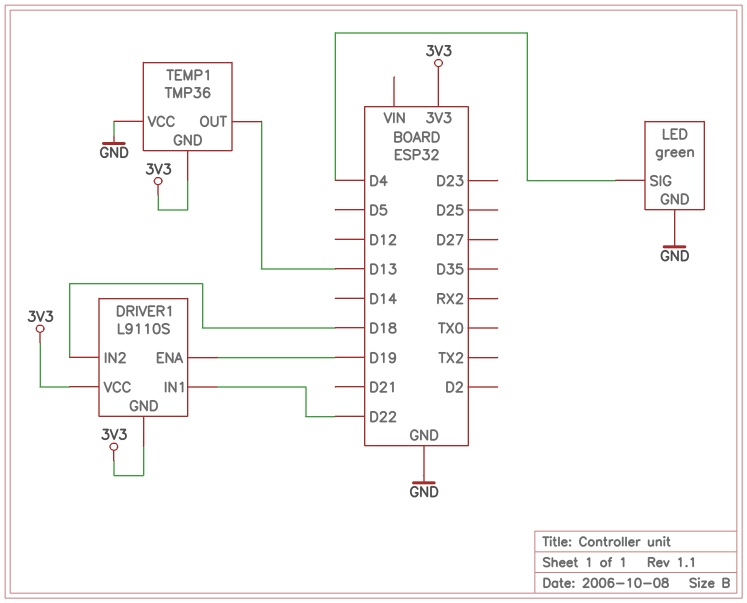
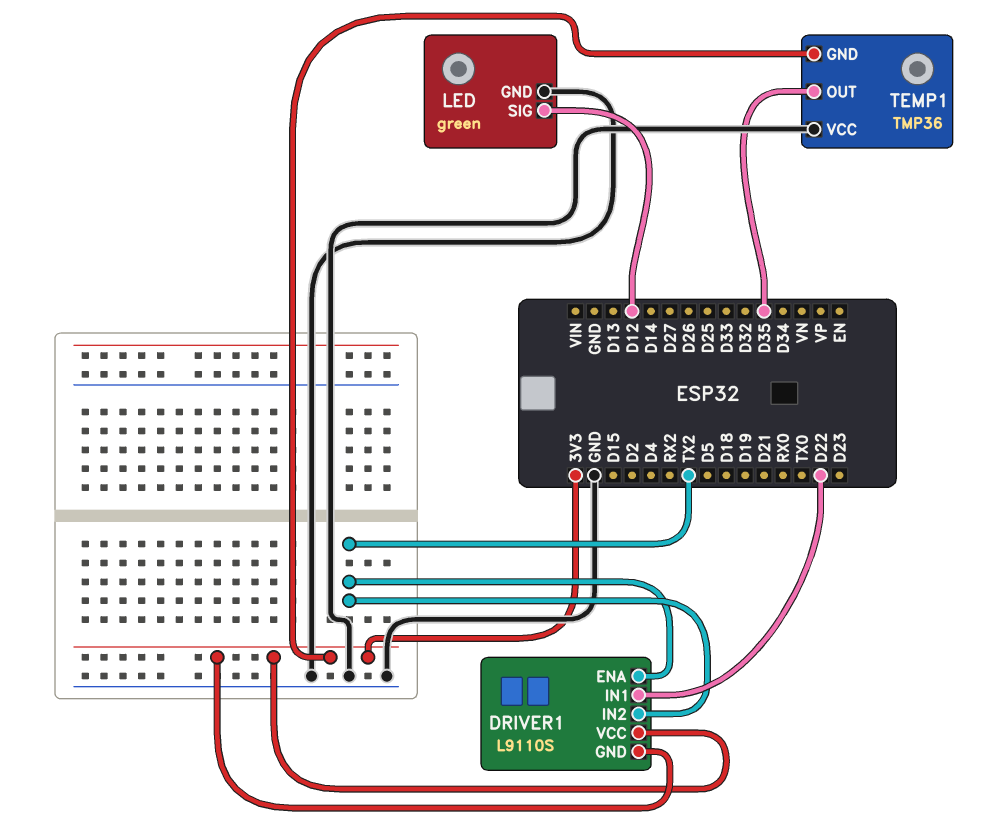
DRIVER1 pin ENA: D19 -> TX2
DRIVER1 pin IN2: D18 -> TX2
LED pin SIG: D4 -> D12
TEMP1 pin OUT: D13 -> D35

